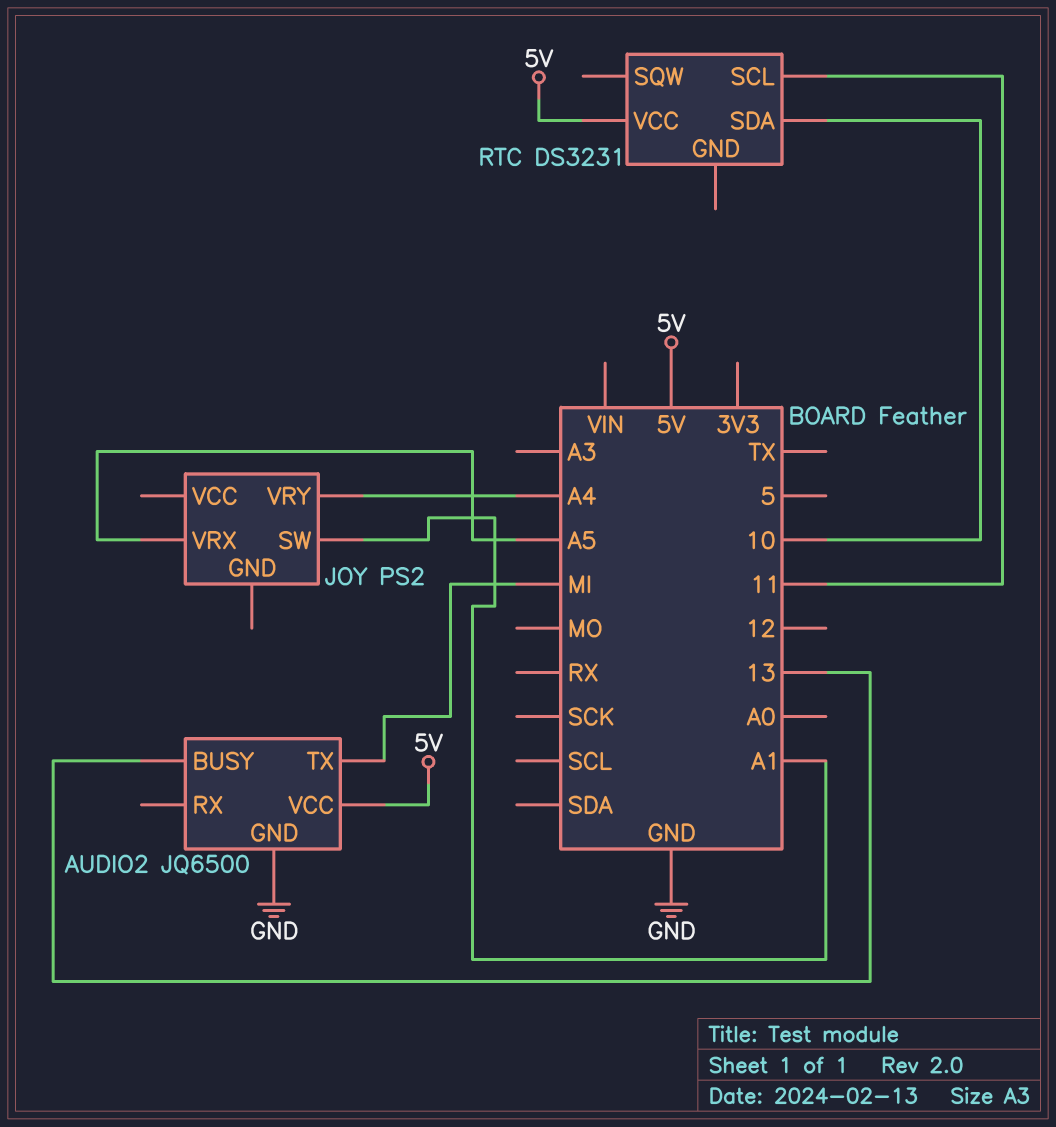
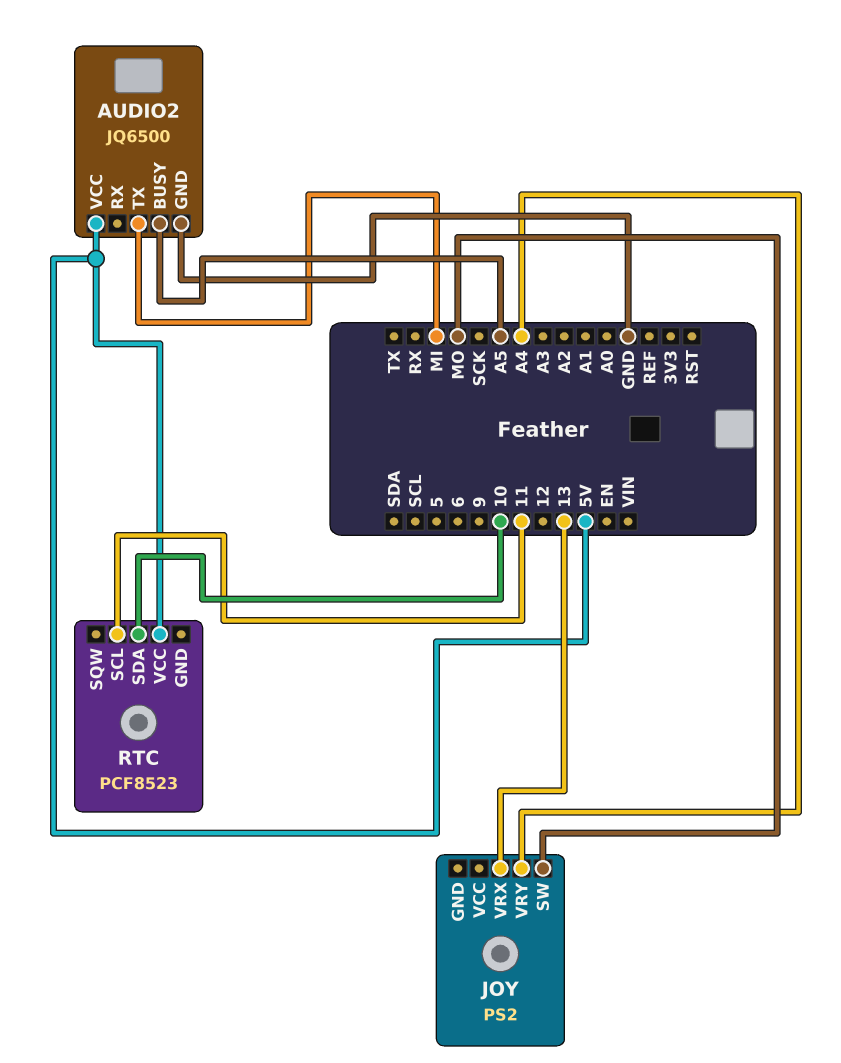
AUDIO2 pin BUSY: 13 -> A5
JOY pin SW: A1 -> MO
JOY pin VRX: A5 -> 13
RTC: DS3231 -> PCF8523

